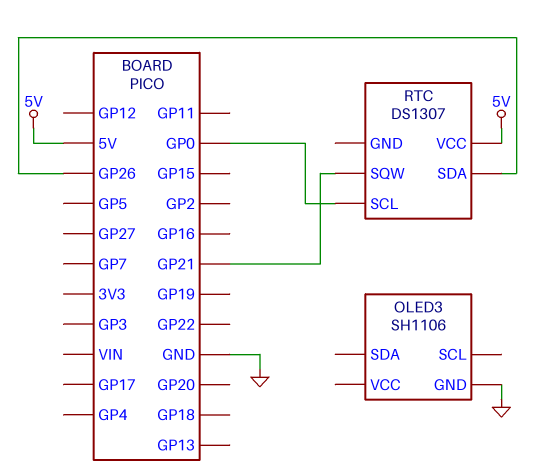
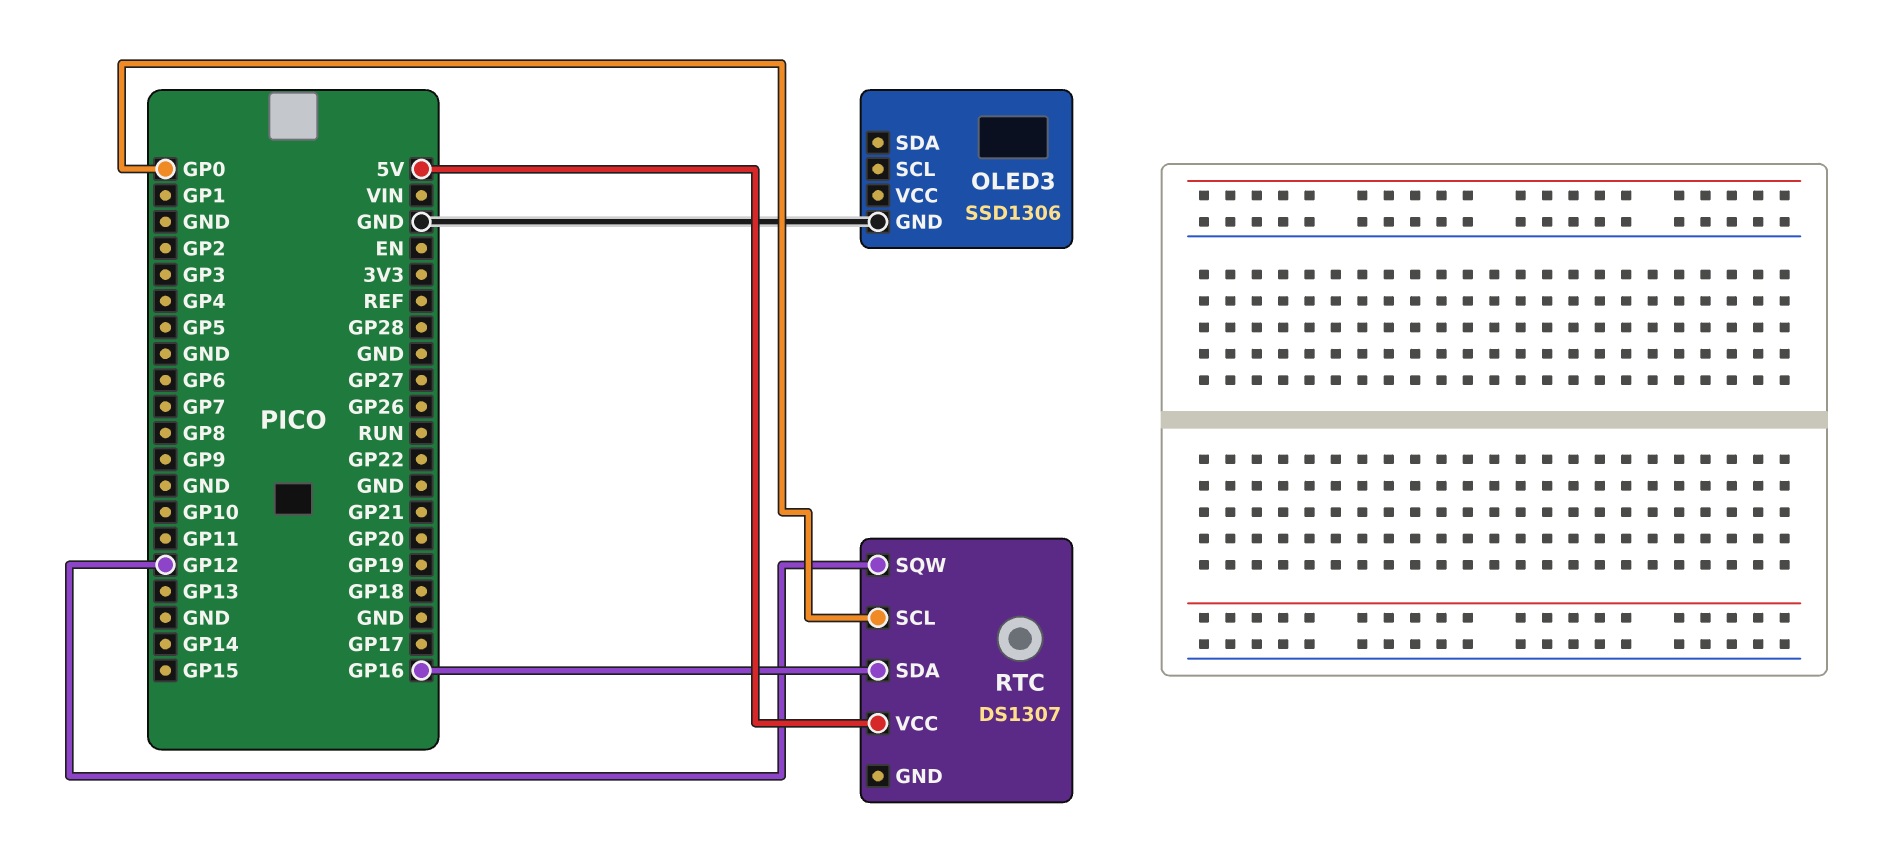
OLED3: SH1106 -> SSD1306
RTC pin SDA: GP26 -> GP16
RTC pin SQW: GP21 -> GP12

